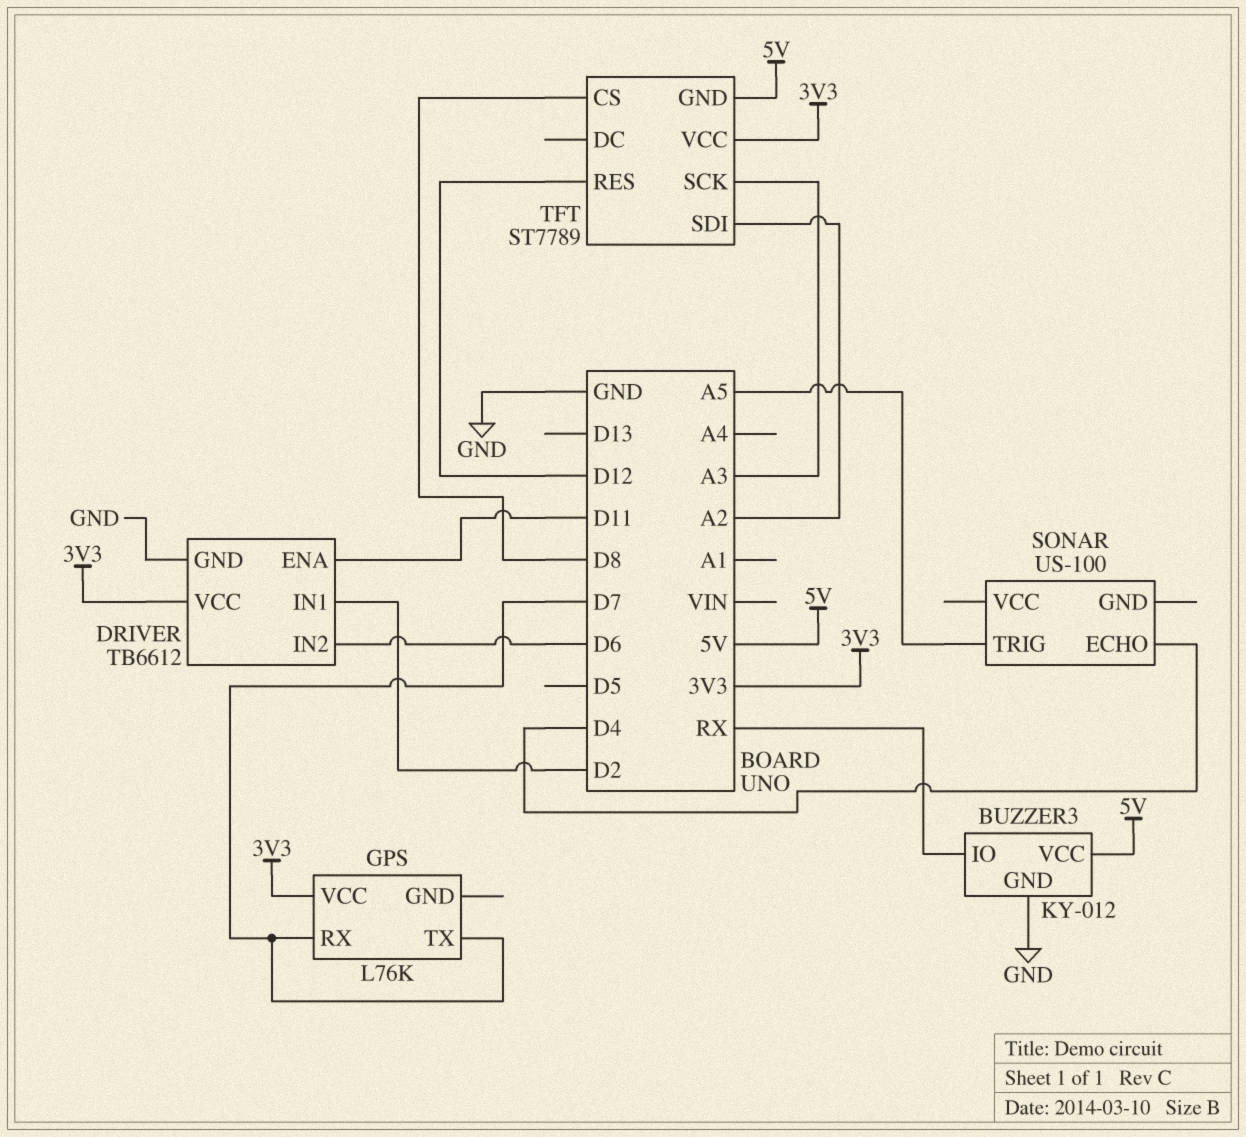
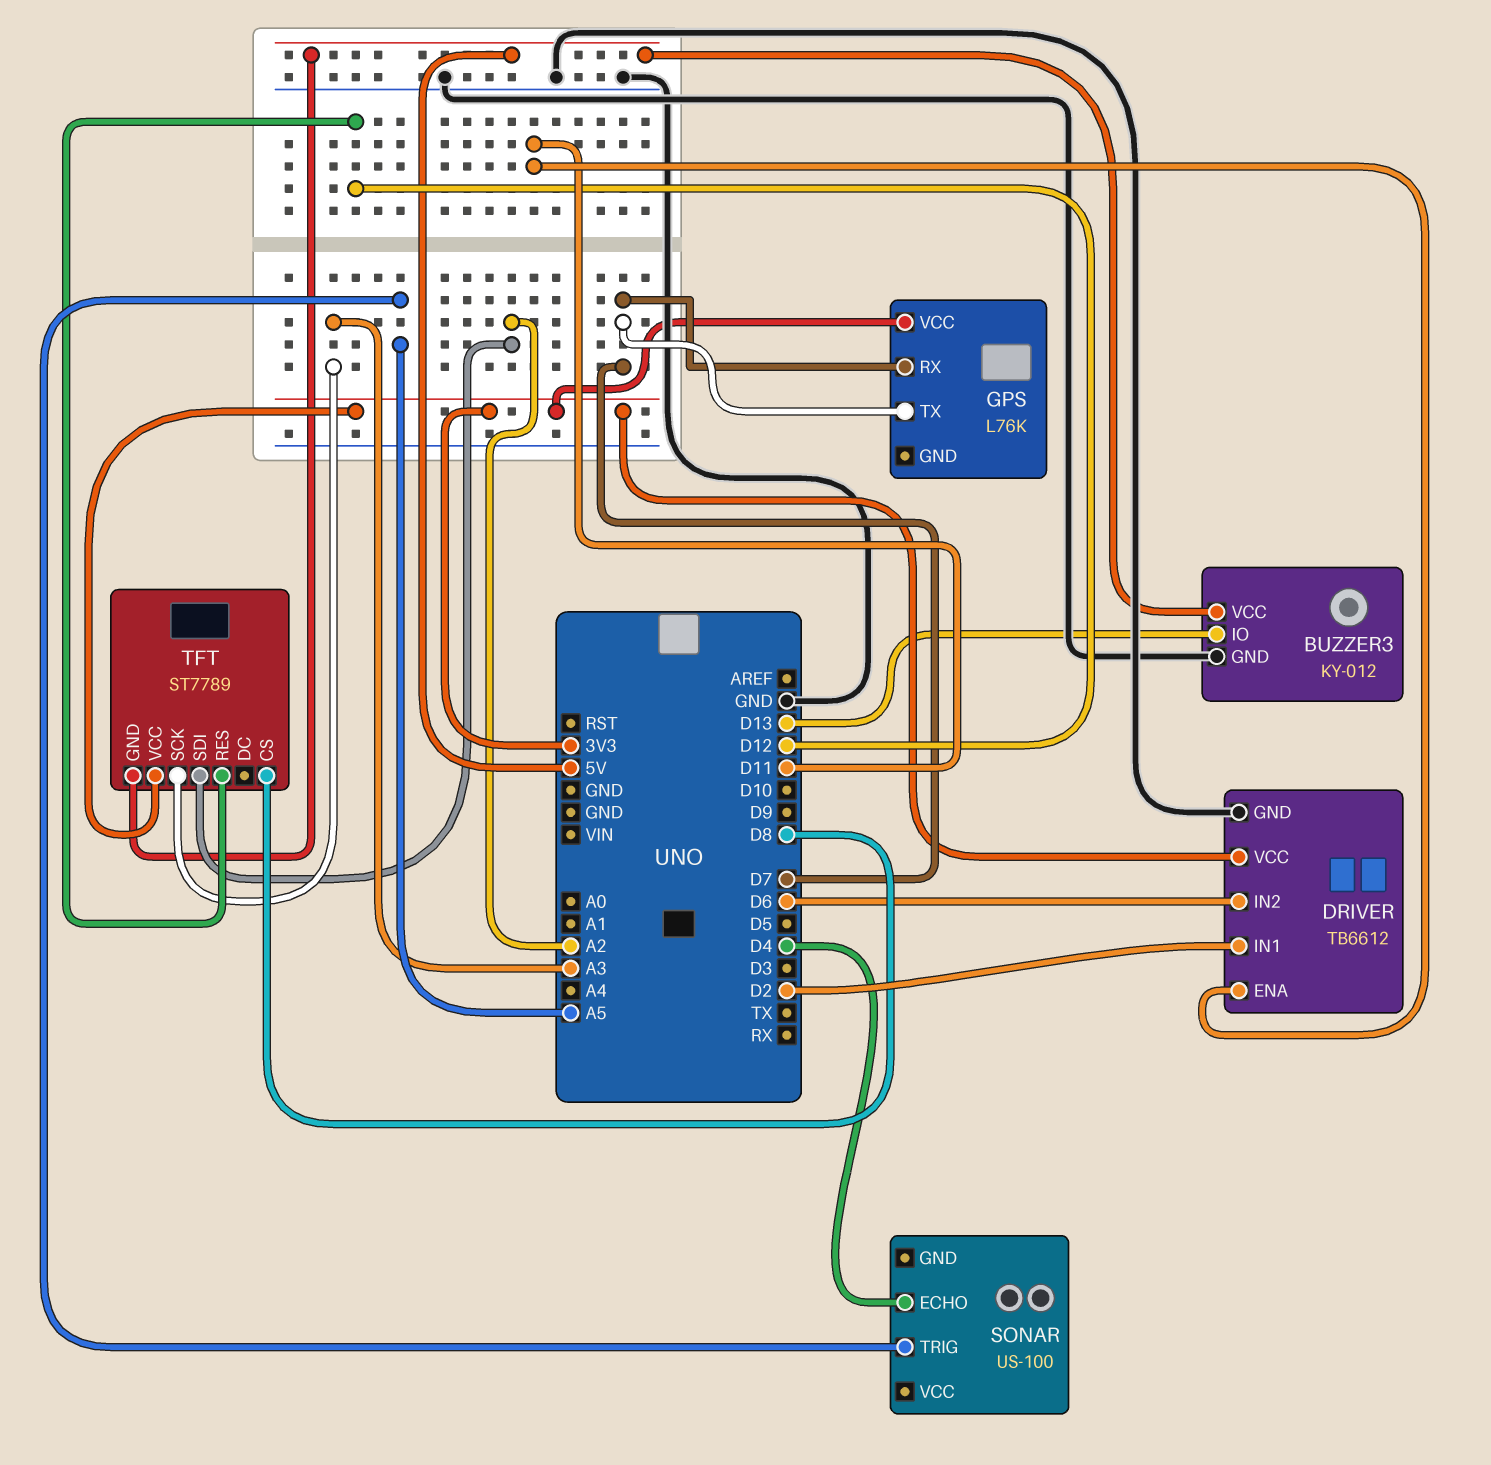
BUZZER3 pin IO: RX -> D13

